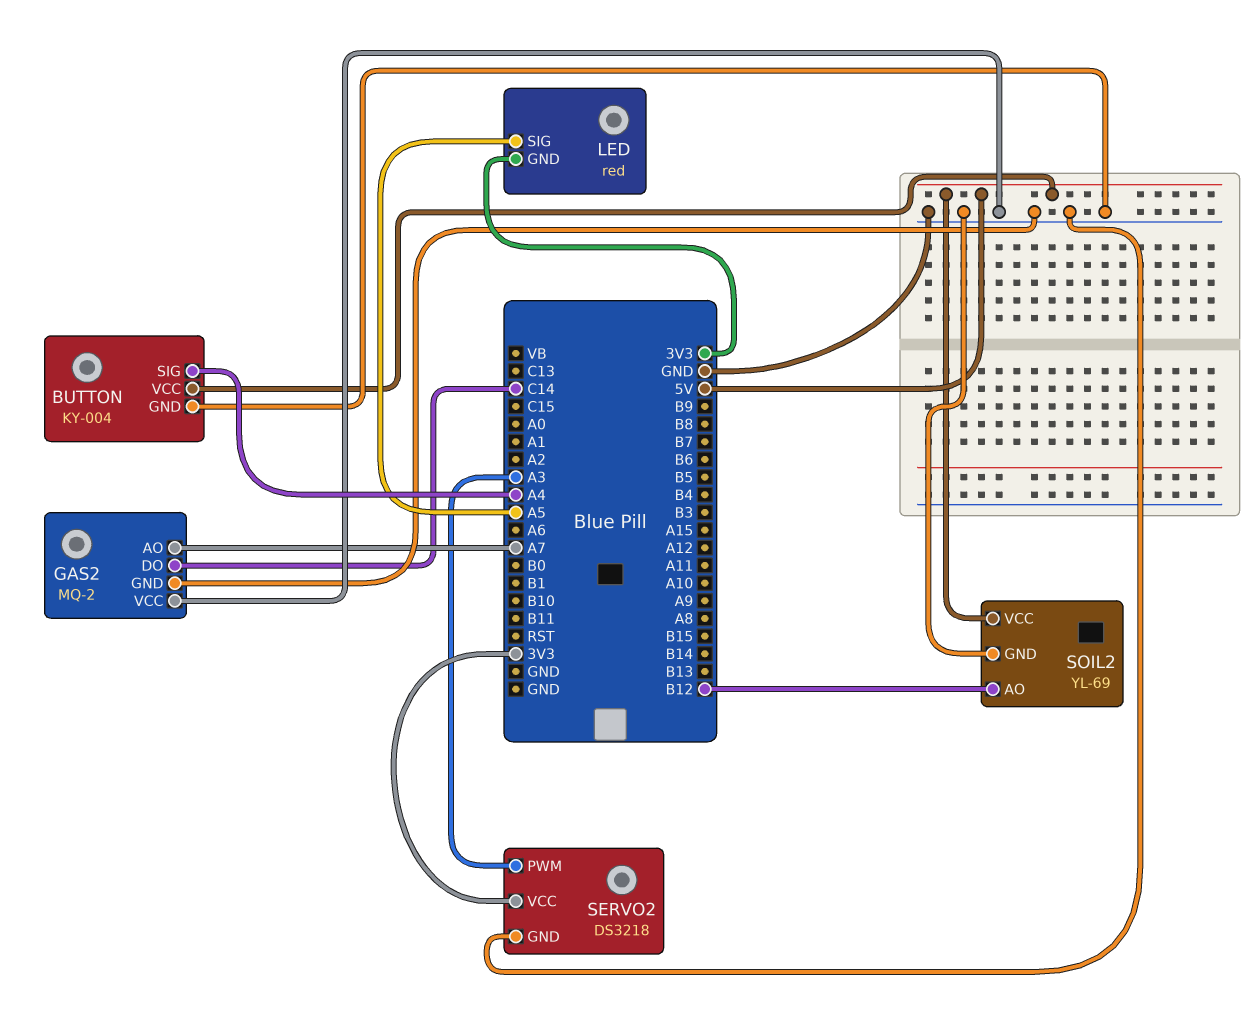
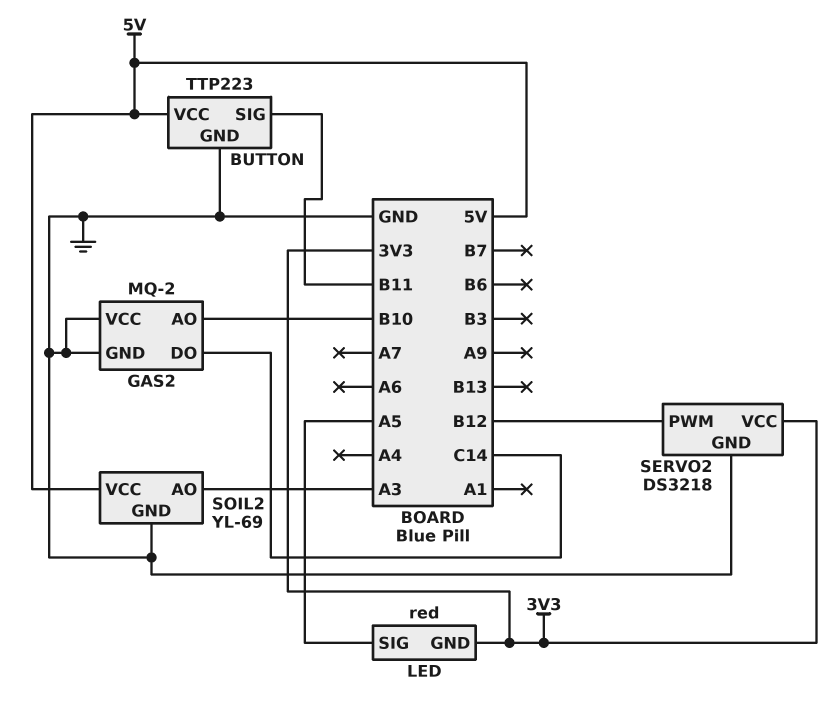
BUTTON: KY-004 -> TTP223
BUTTON pin SIG: A4 -> B11
GAS2 pin AO: A7 -> B10
SERVO2 pin PWM: A3 -> B12
SOIL2 pin AO: B12 -> A3

